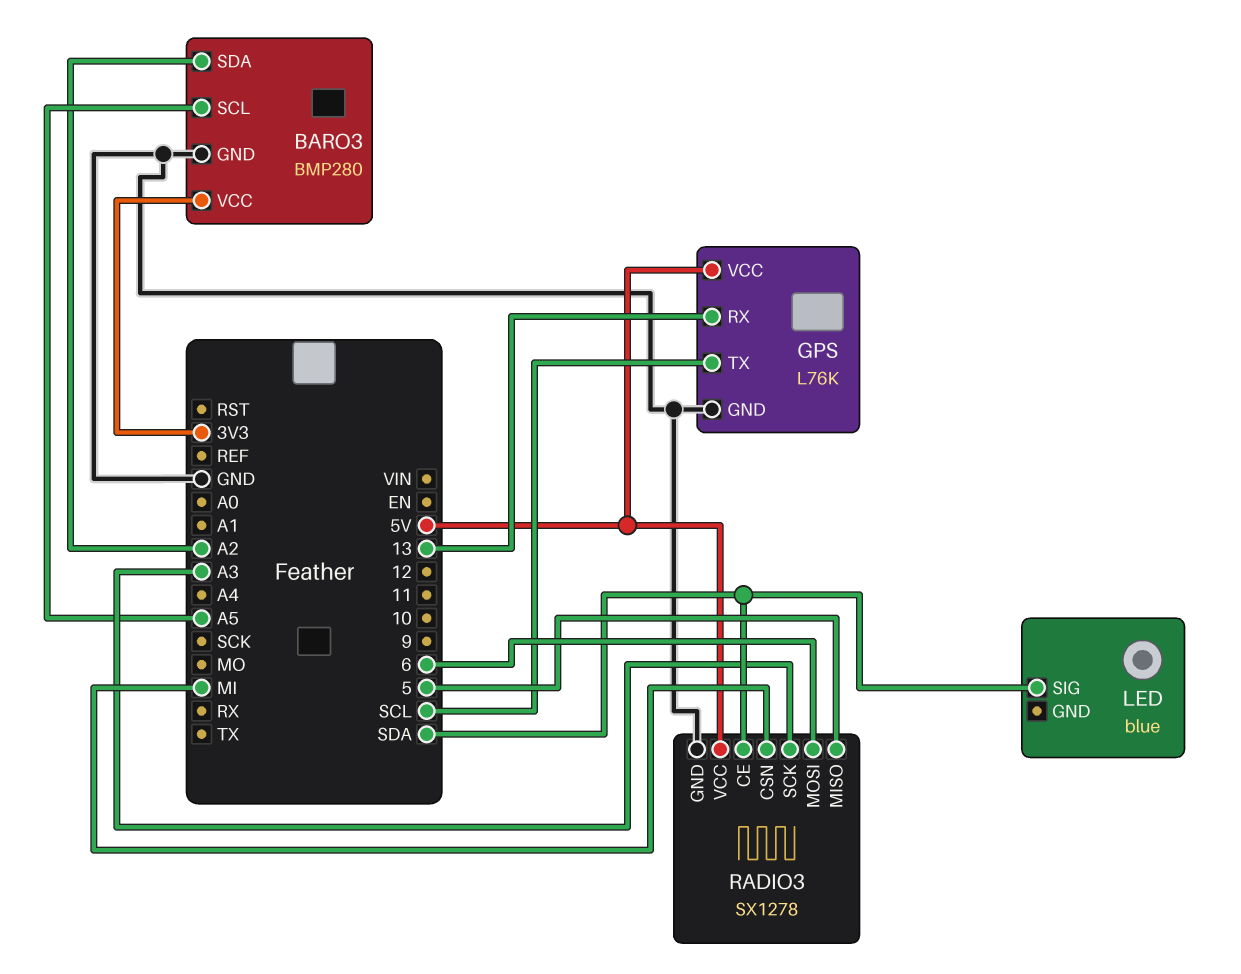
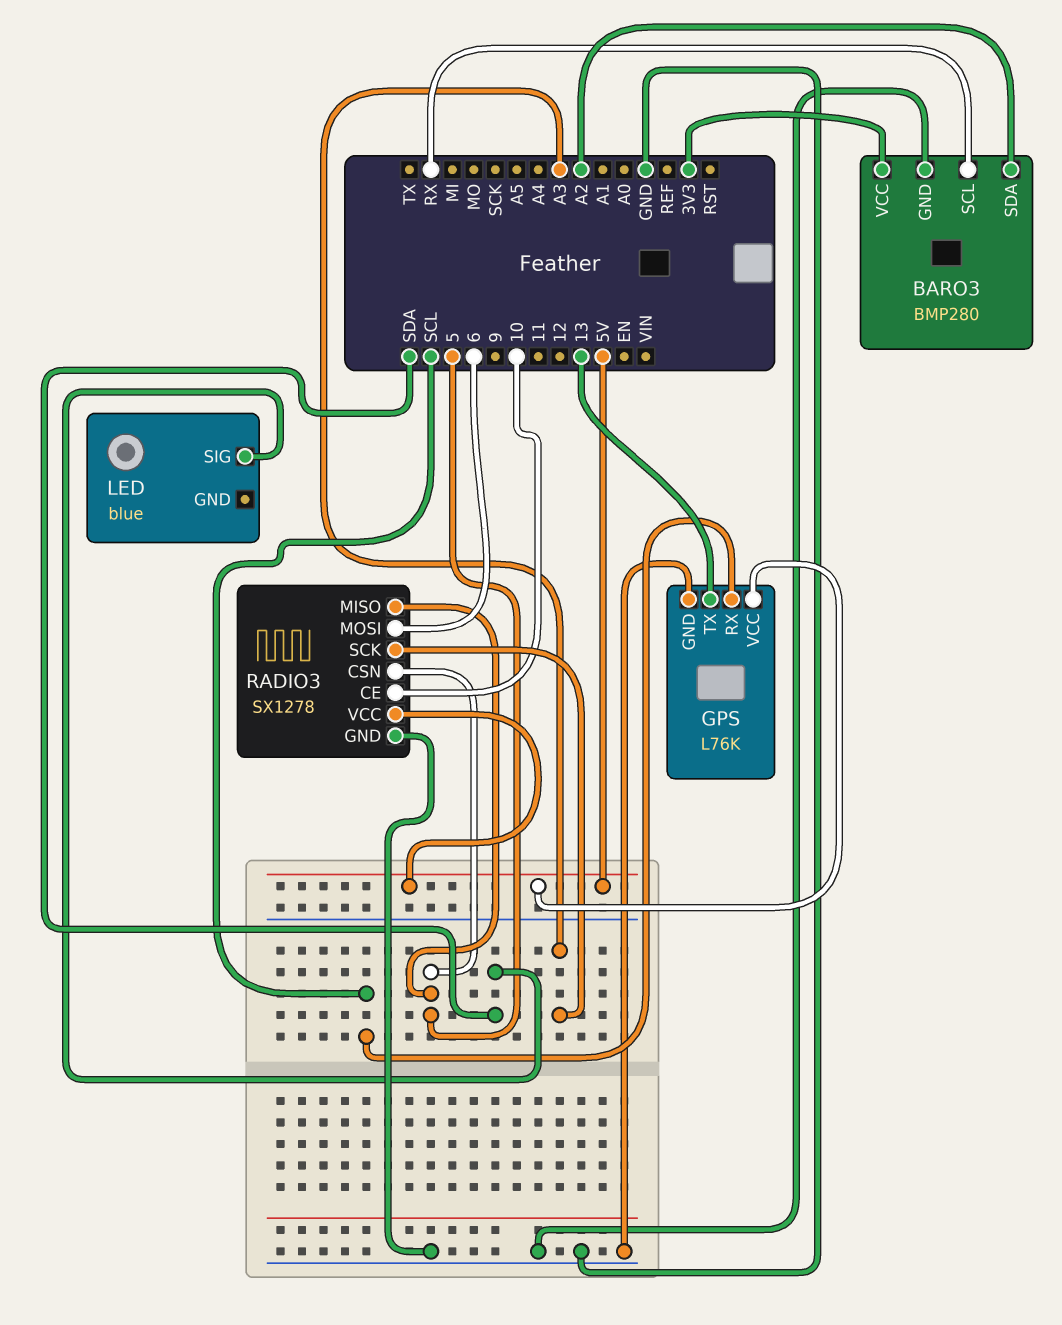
BARO3 pin SCL: A5 -> RX
GPS pin RX: 13 -> SCL
GPS pin TX: SCL -> 13
RADIO3 pin CE: SDA -> 10
RADIO3 pin CSN: MI -> 5

